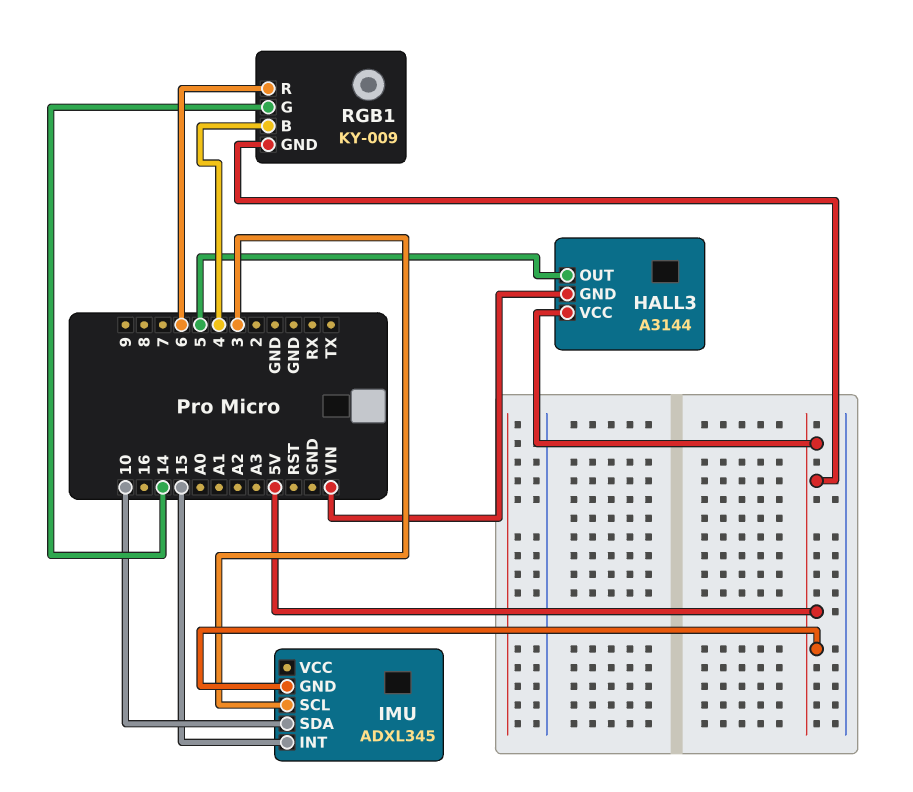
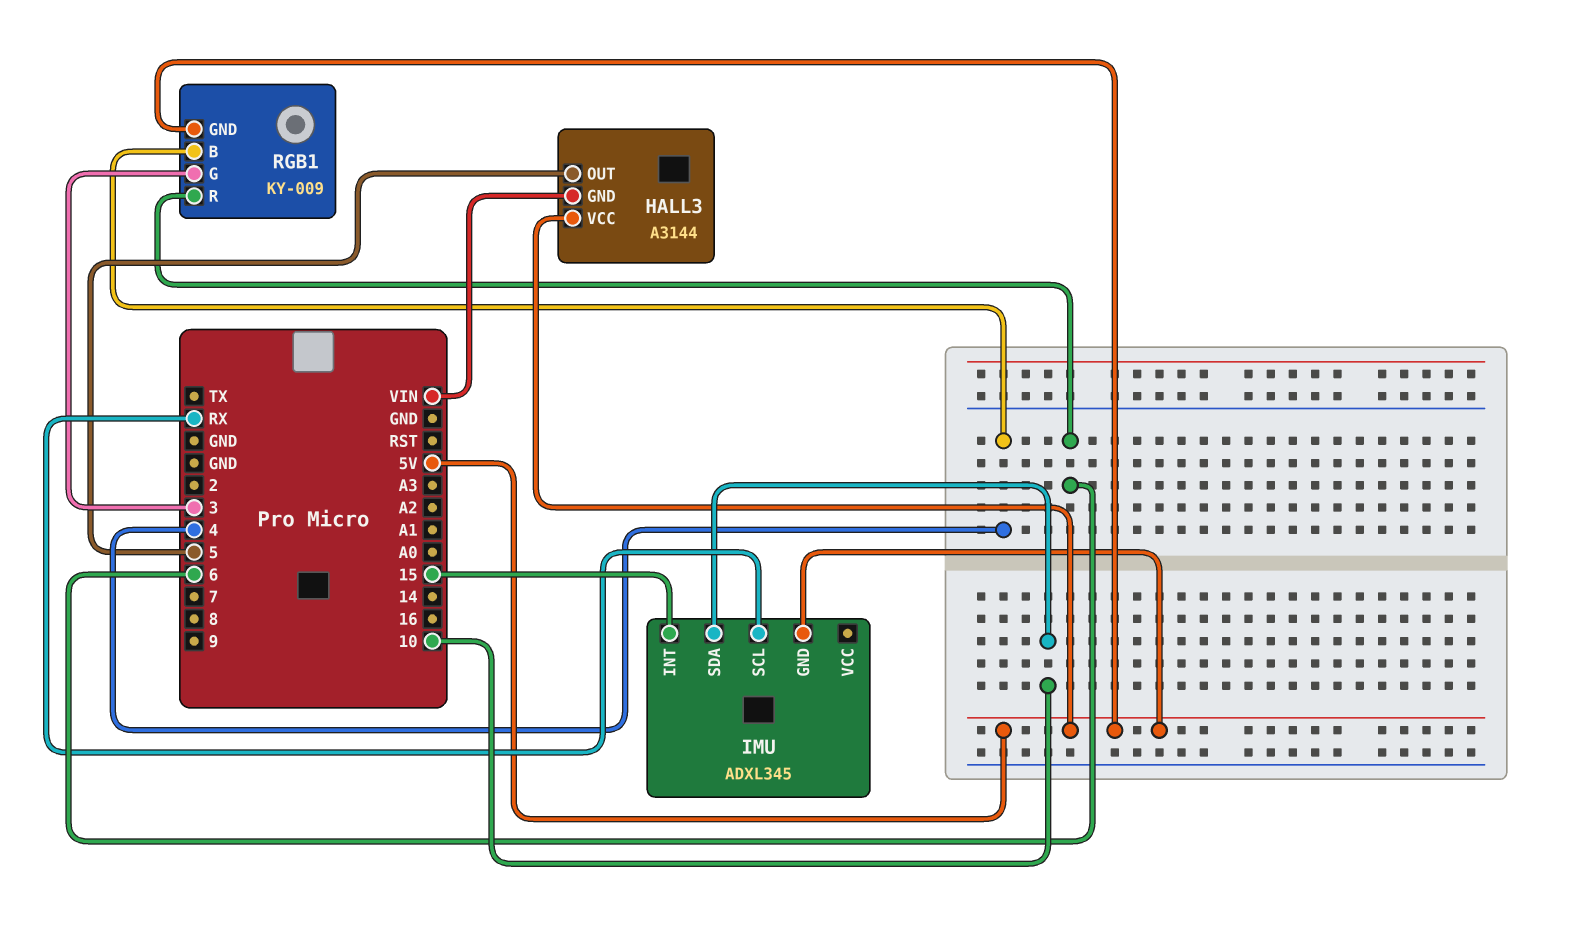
IMU pin SCL: 3 -> RX
RGB1 pin G: 14 -> 3

